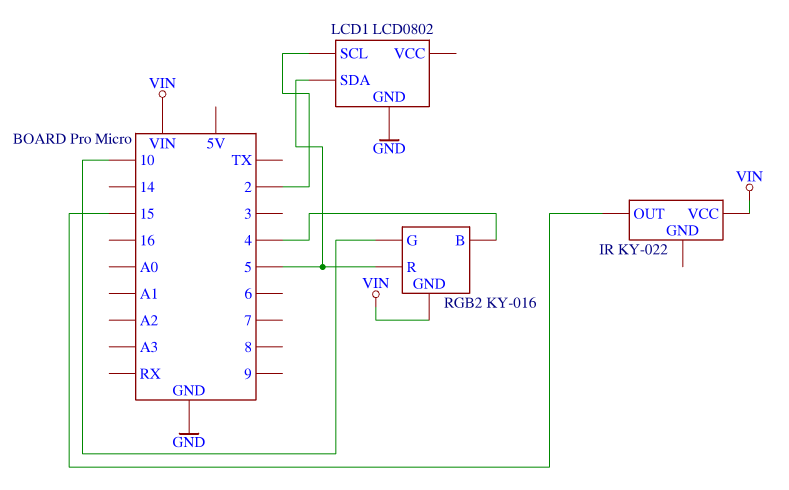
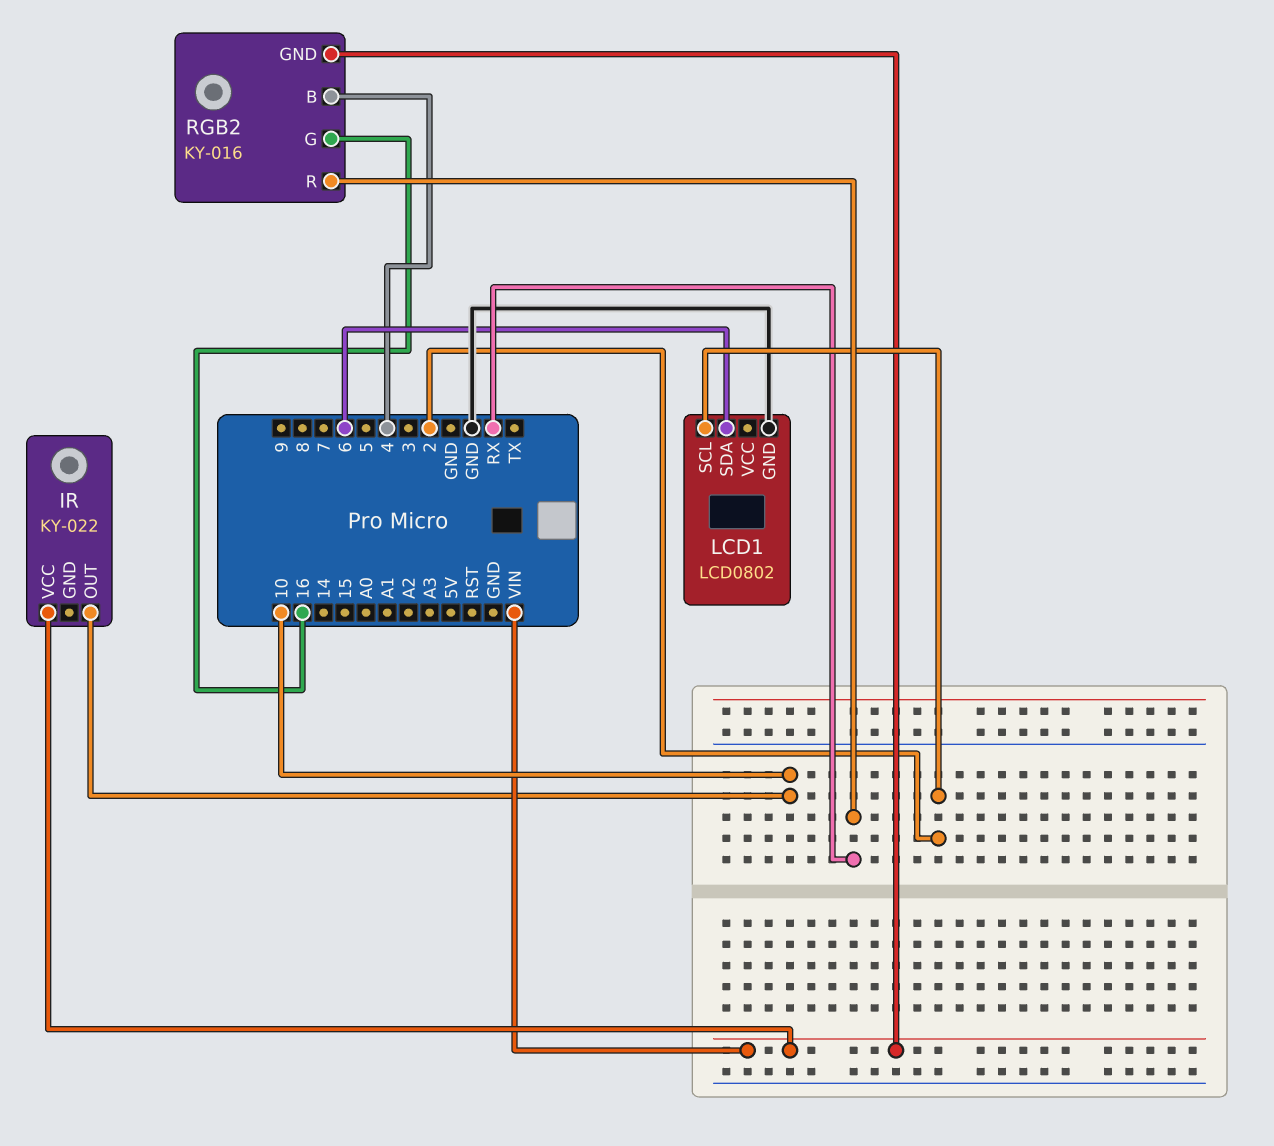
IR pin OUT: 15 -> 10
LCD1 pin SDA: 5 -> 6
RGB2 pin G: 10 -> 16
RGB2 pin R: 5 -> RX

